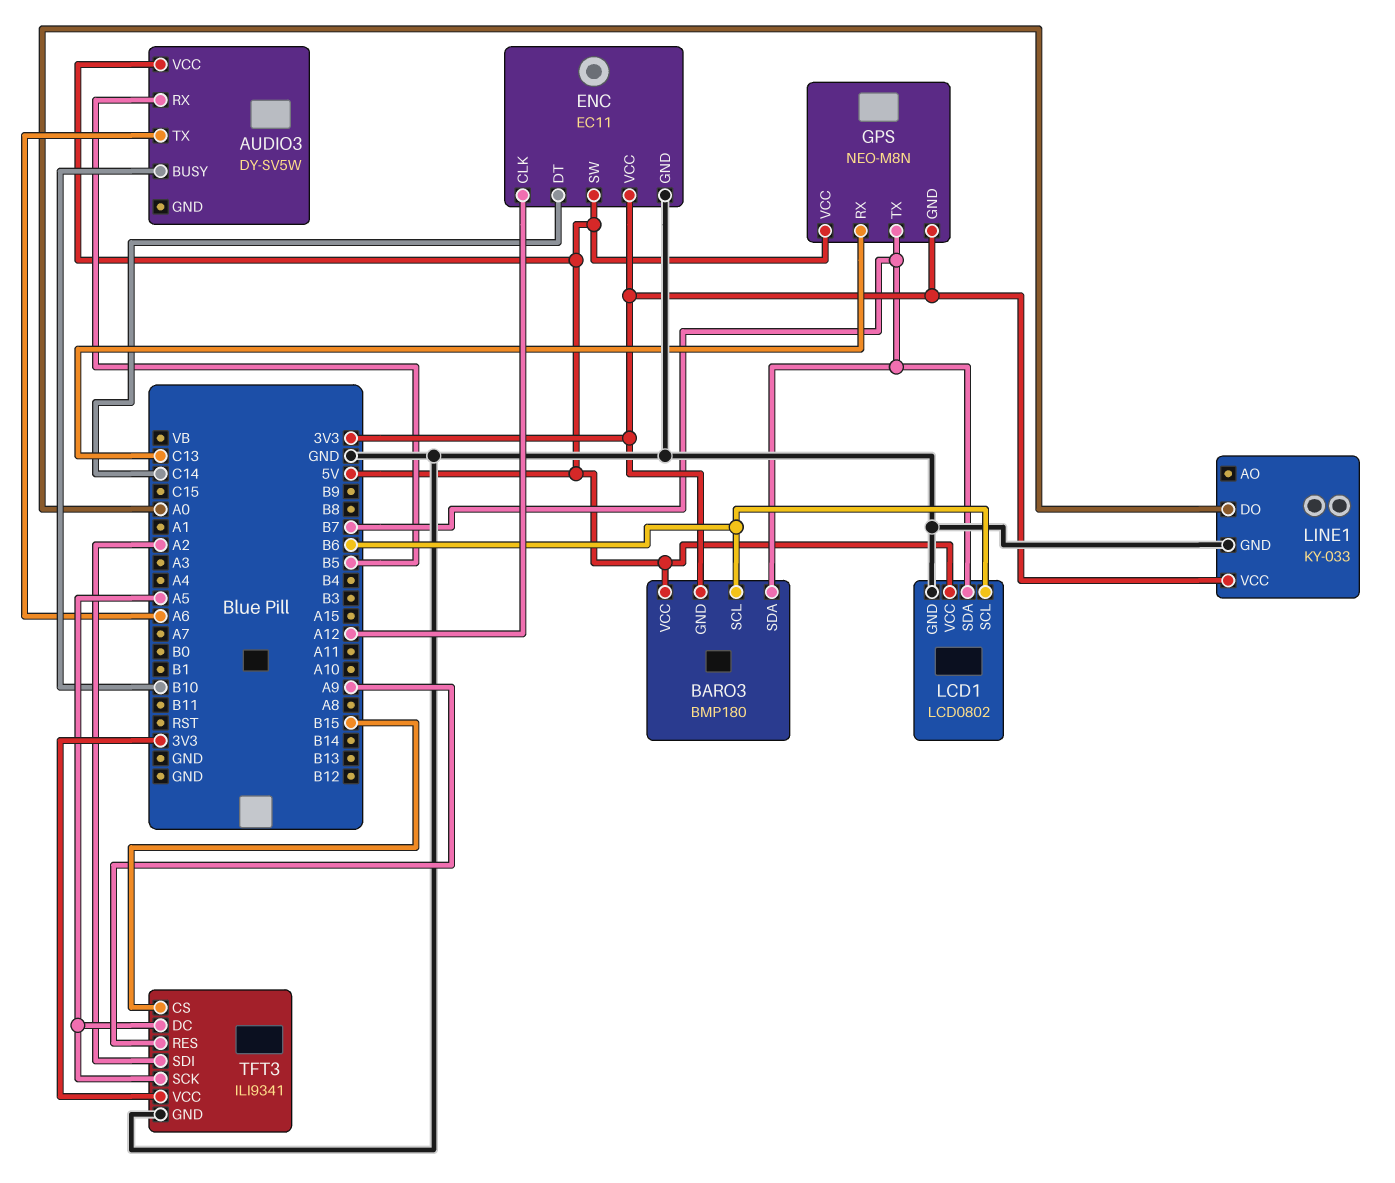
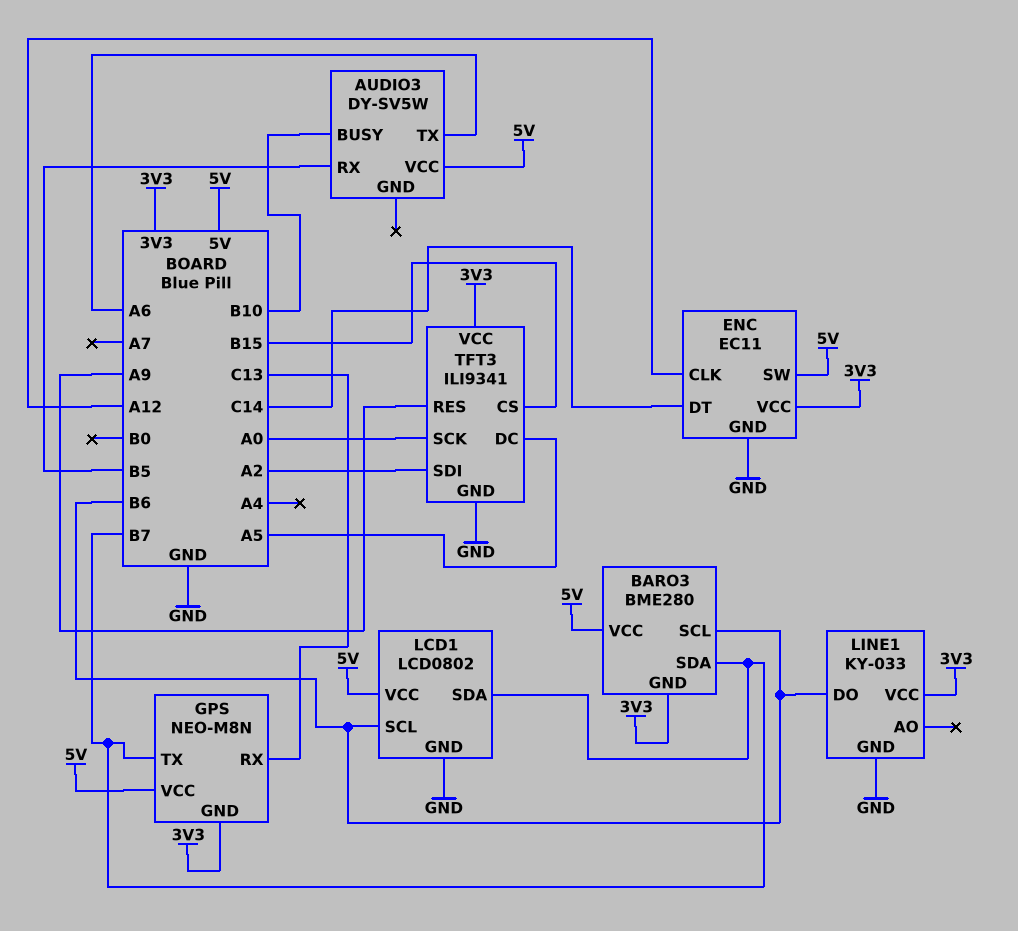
BARO3: BMP180 -> BME280
LINE1 pin DO: A0 -> B6
TFT3 pin SCK: A5 -> A0

